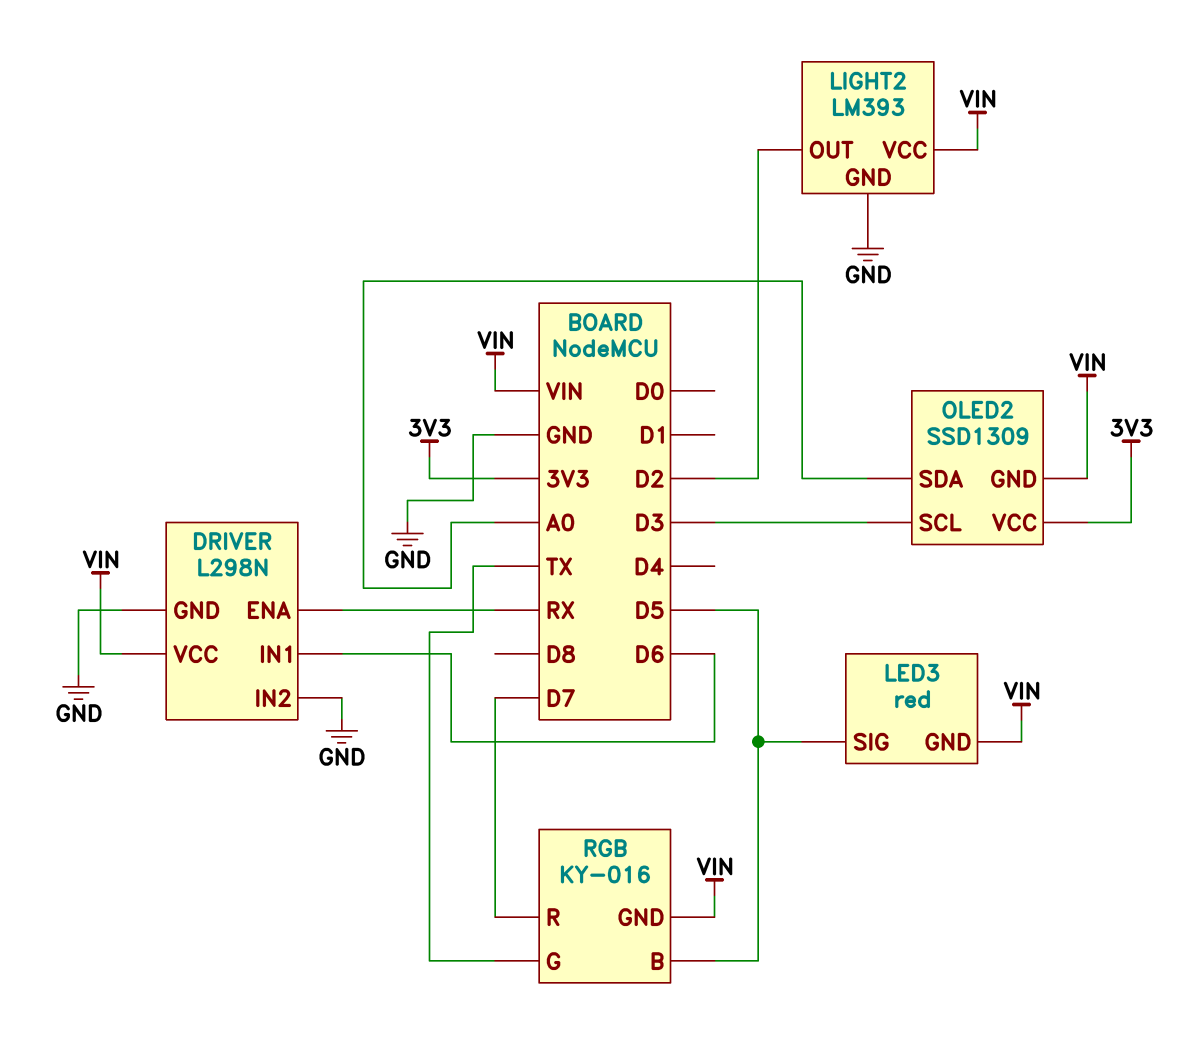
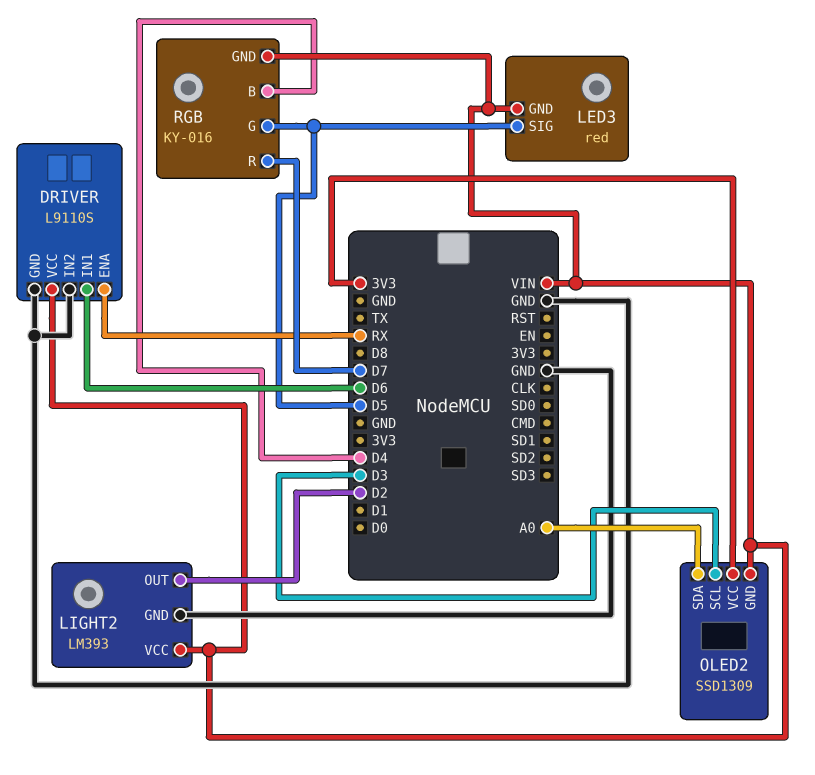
DRIVER: L298N -> L9110S
RGB pin B: D5 -> D4
RGB pin G: TX -> D5

